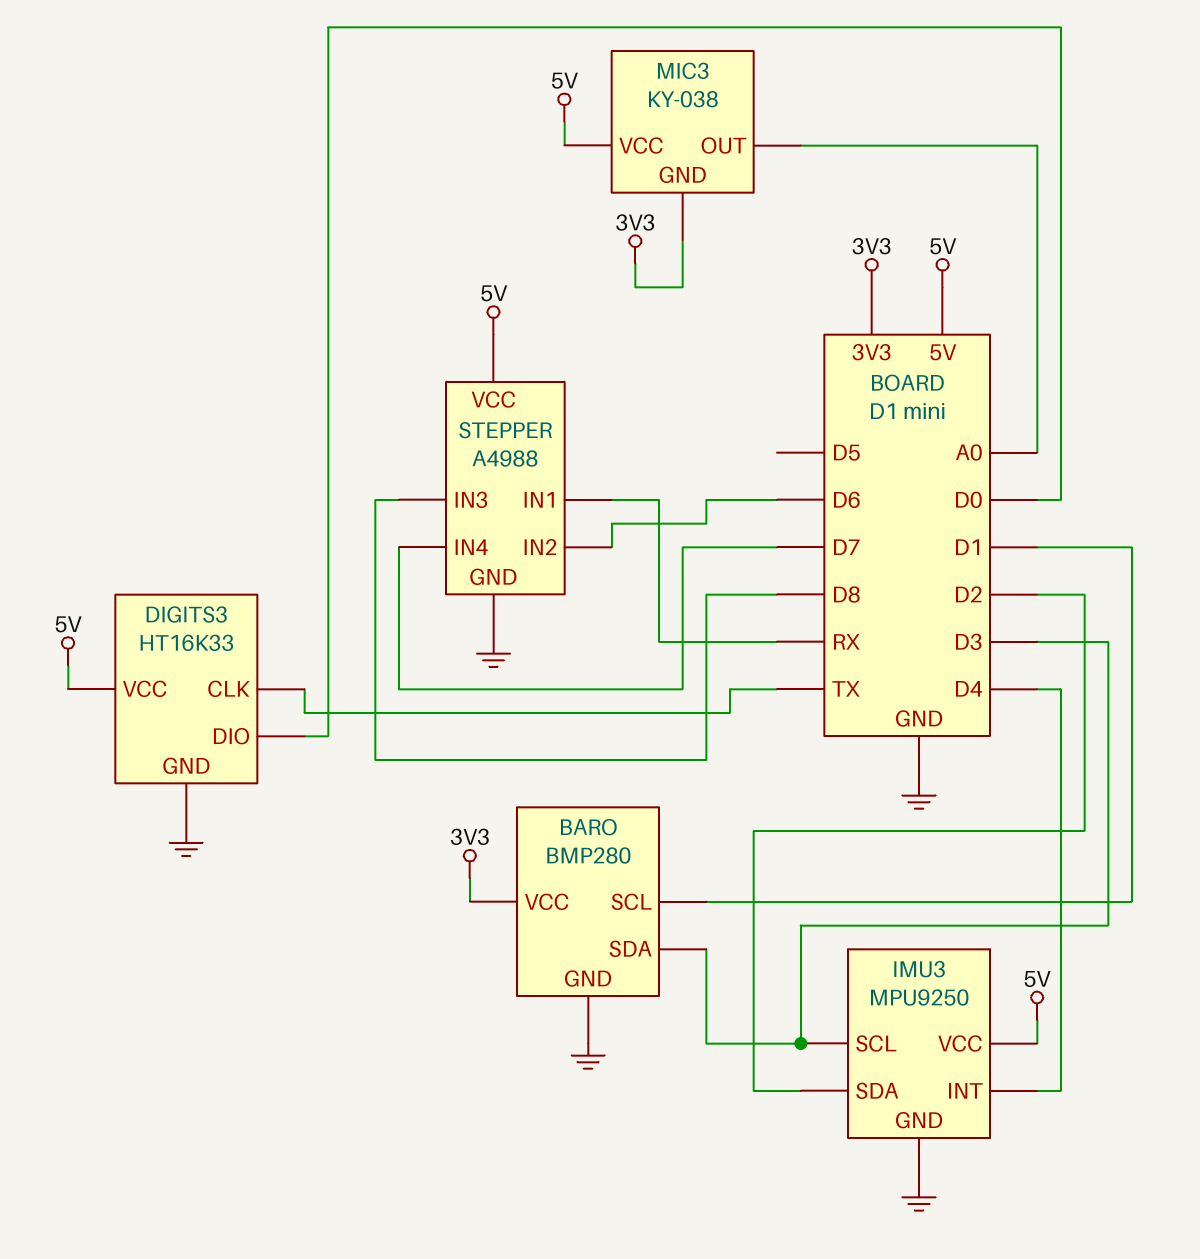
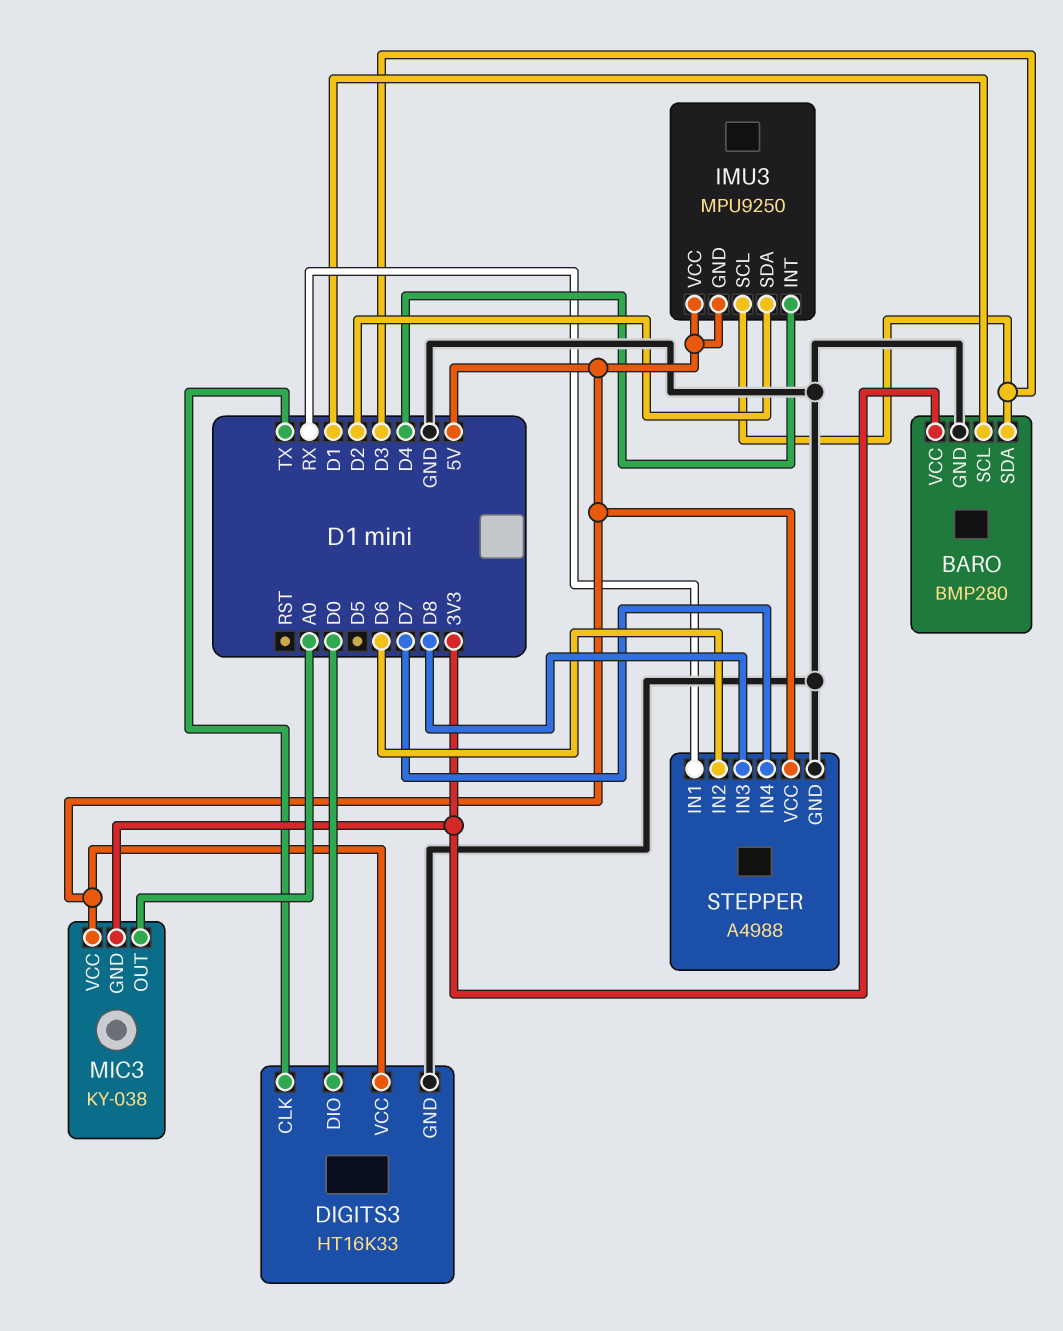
IMU3 pin GND: GND -> 5V

